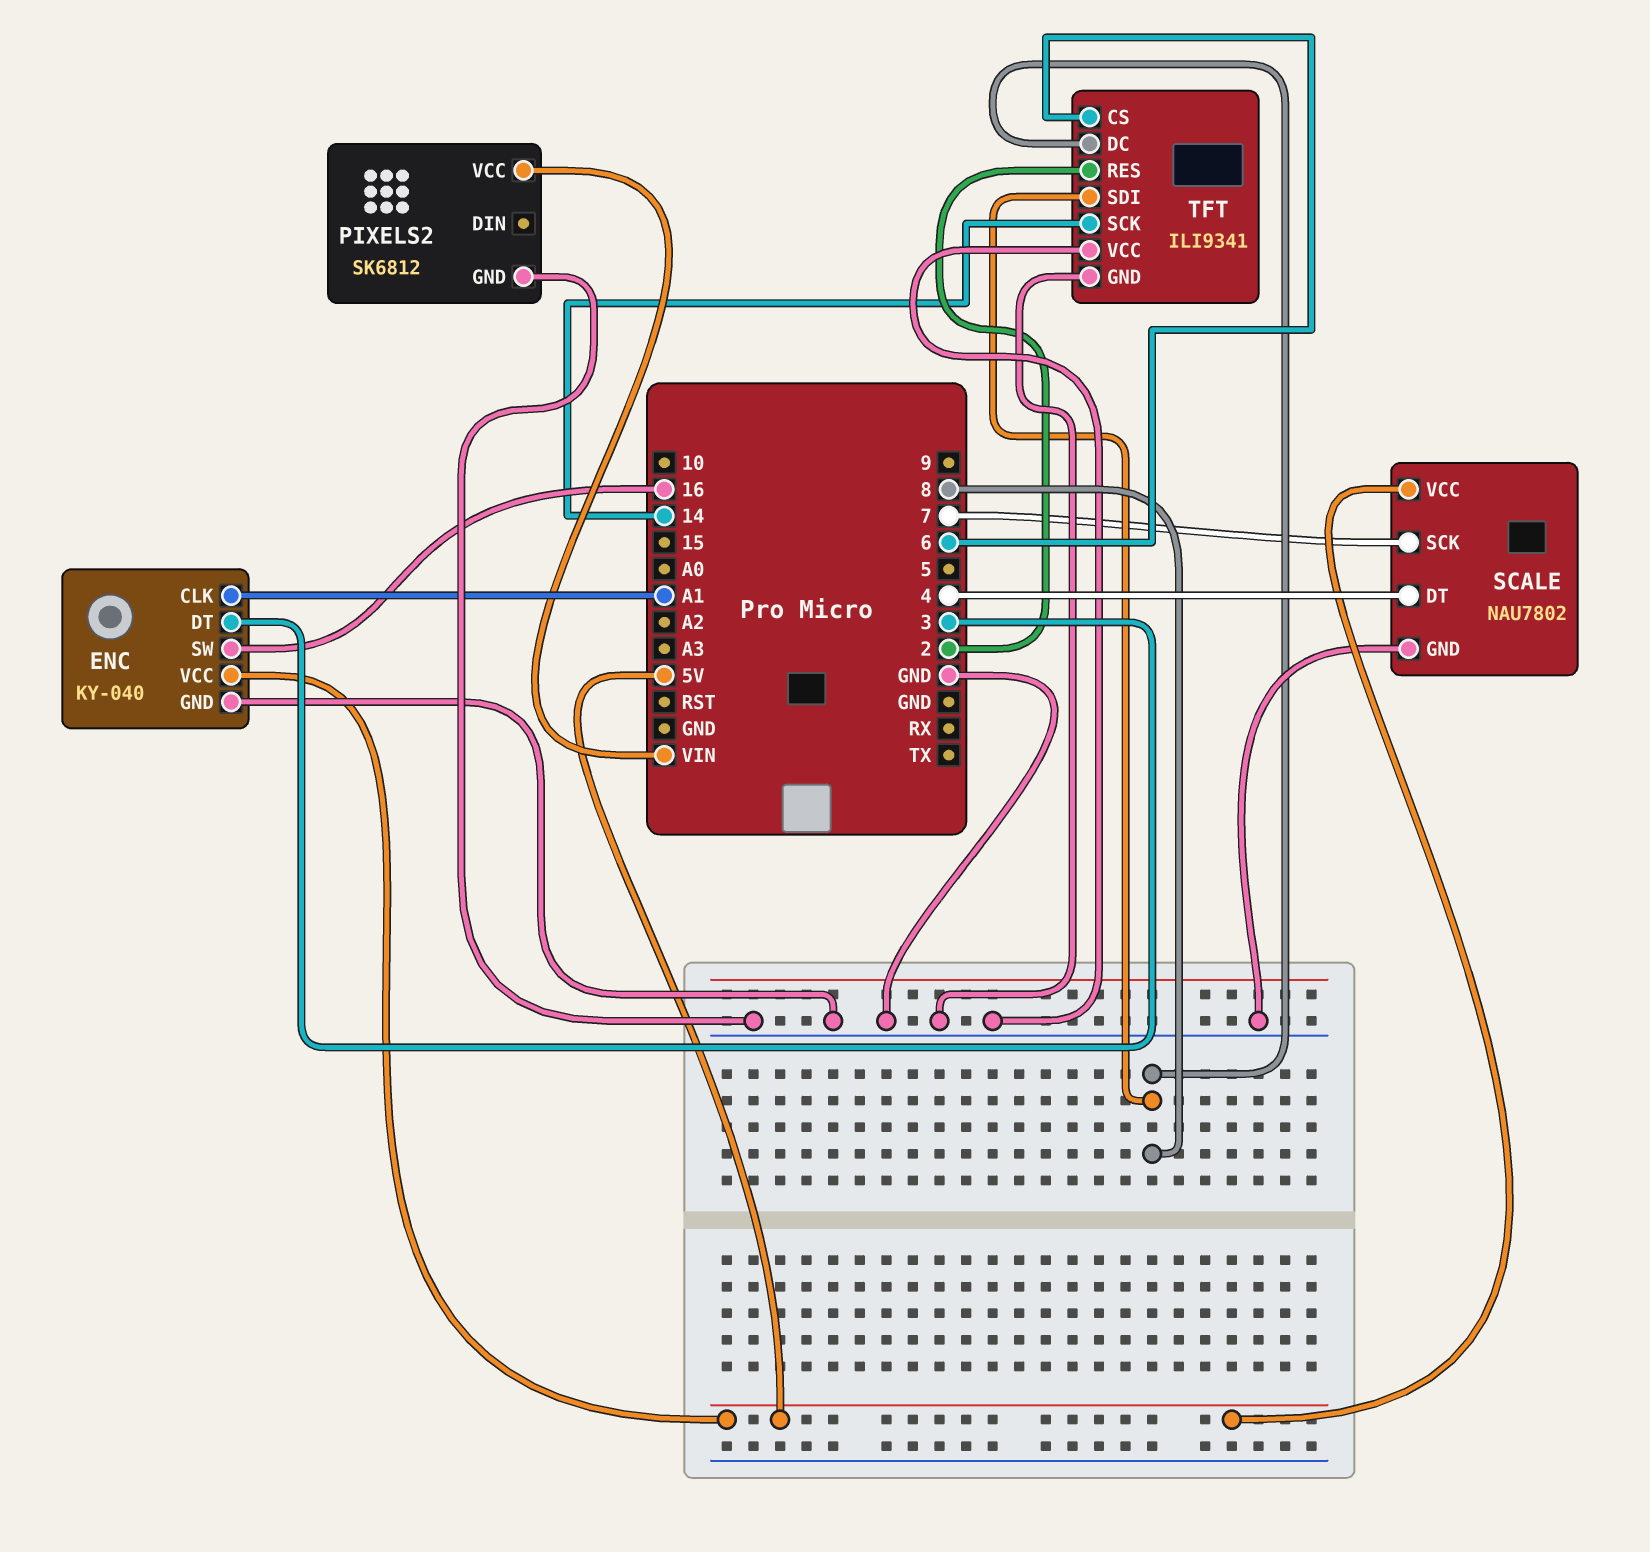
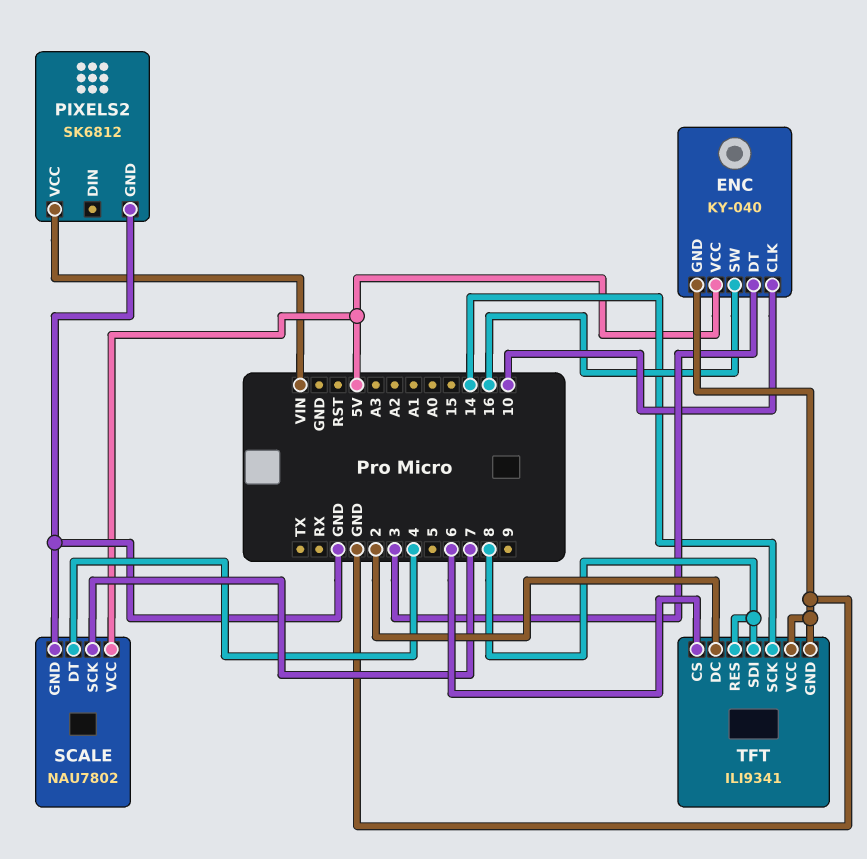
ENC pin CLK: A1 -> 10
TFT pin DC: 8 -> 2
TFT pin RES: 2 -> 8

